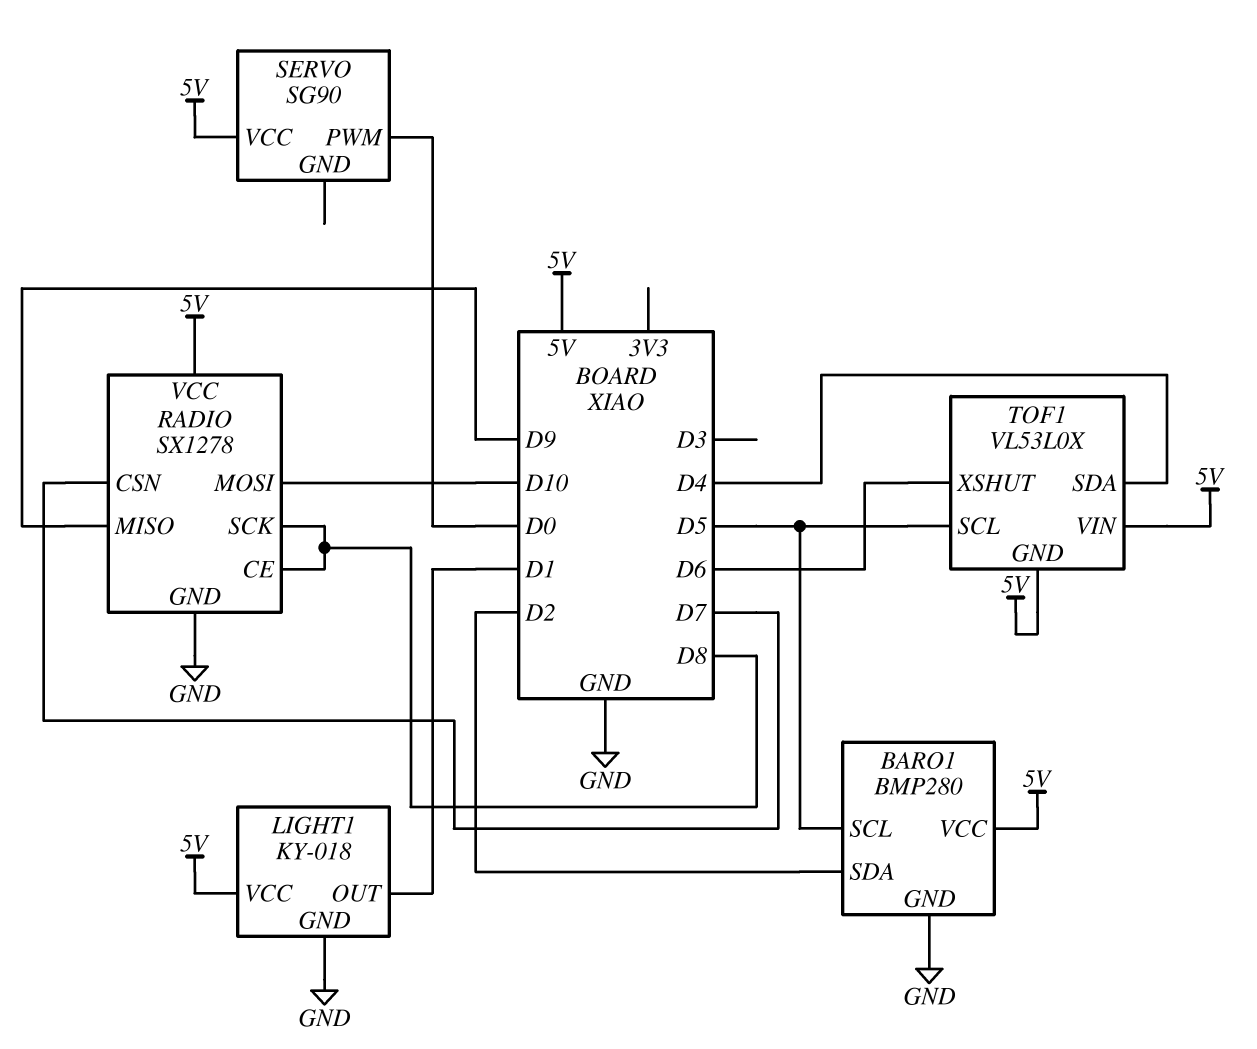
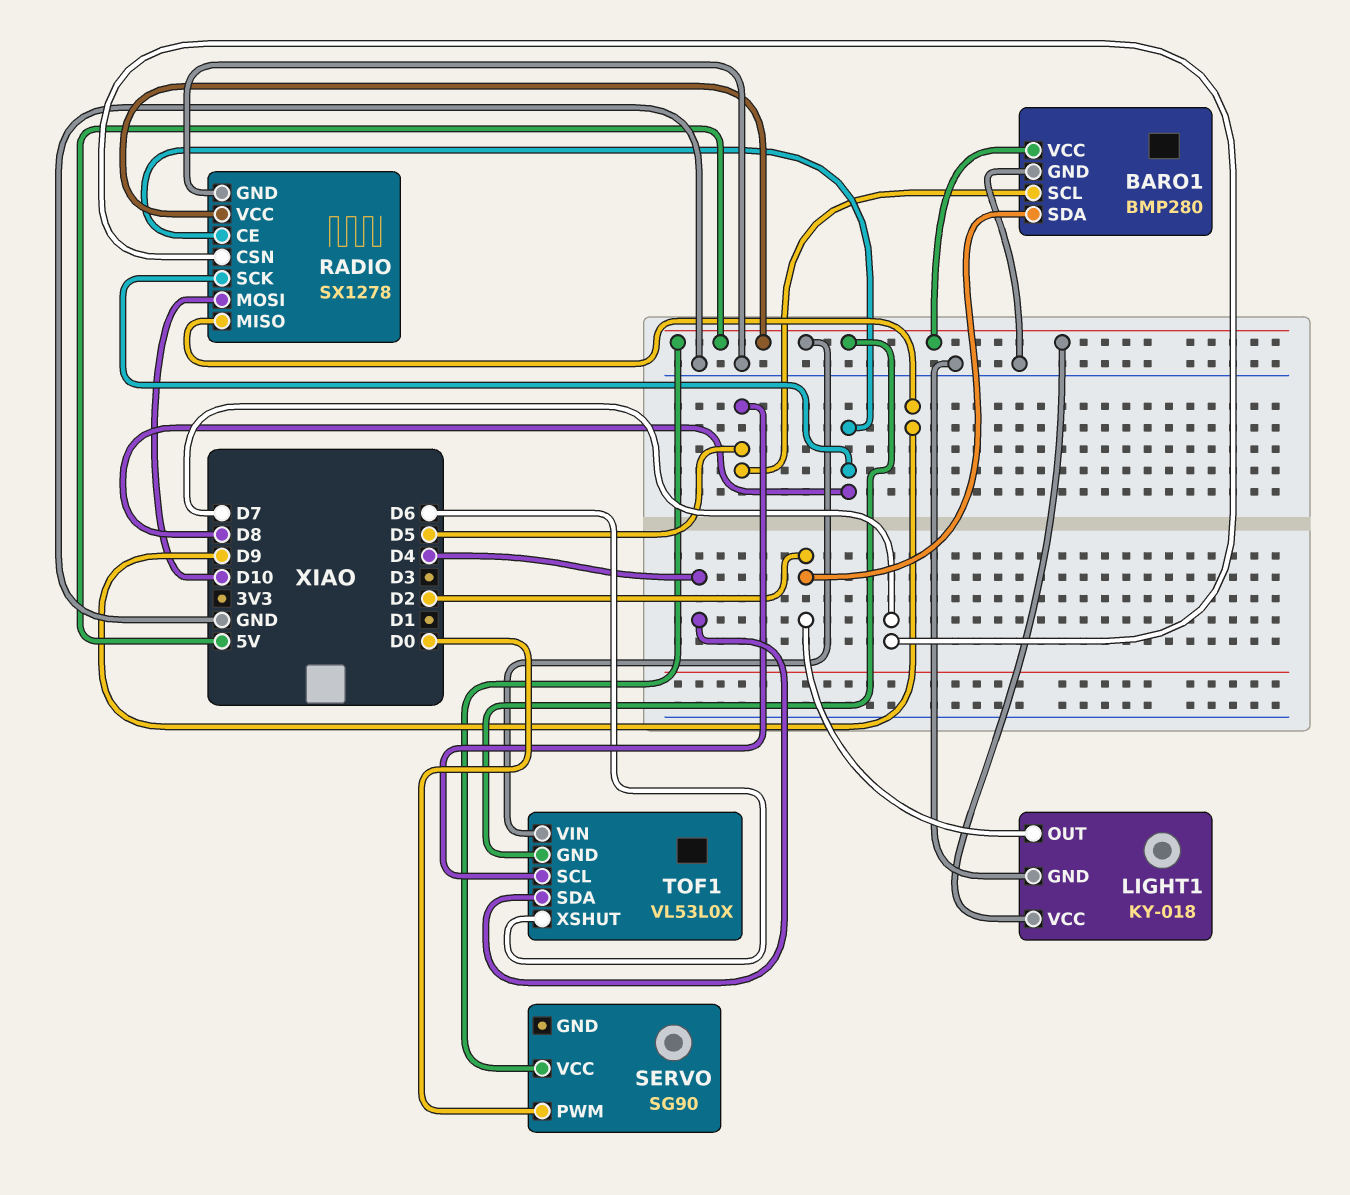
LIGHT1 pin OUT: D1 -> D2

